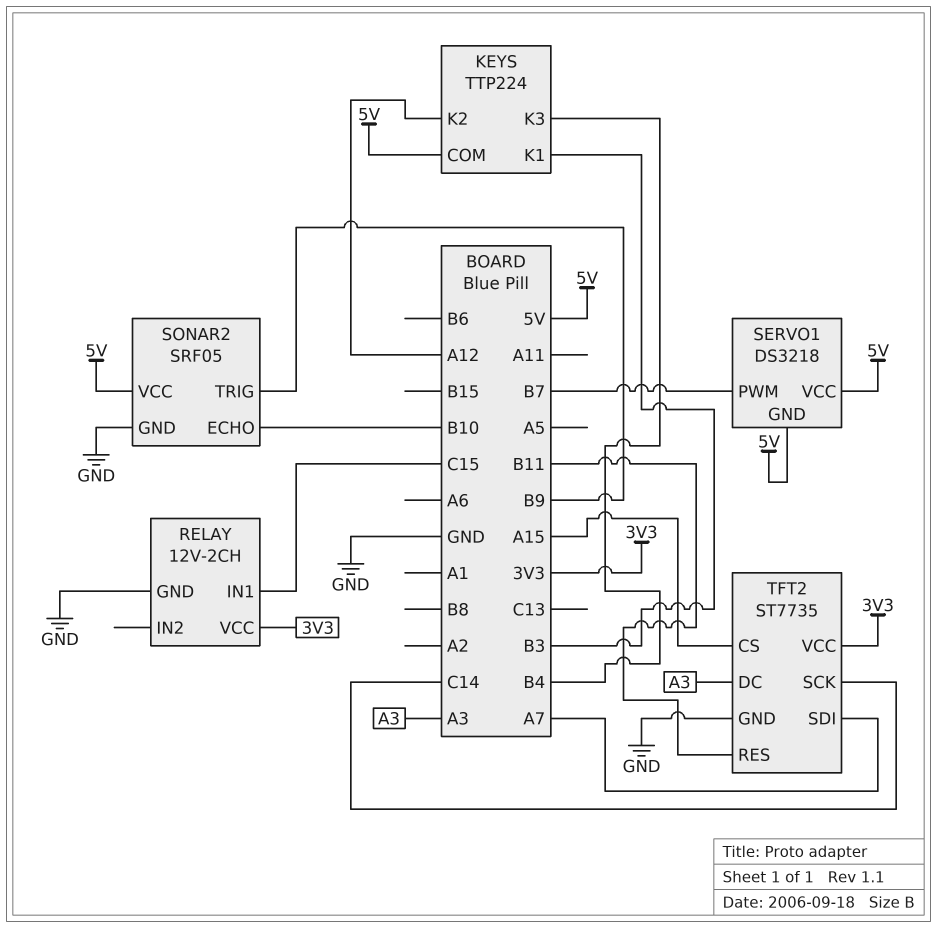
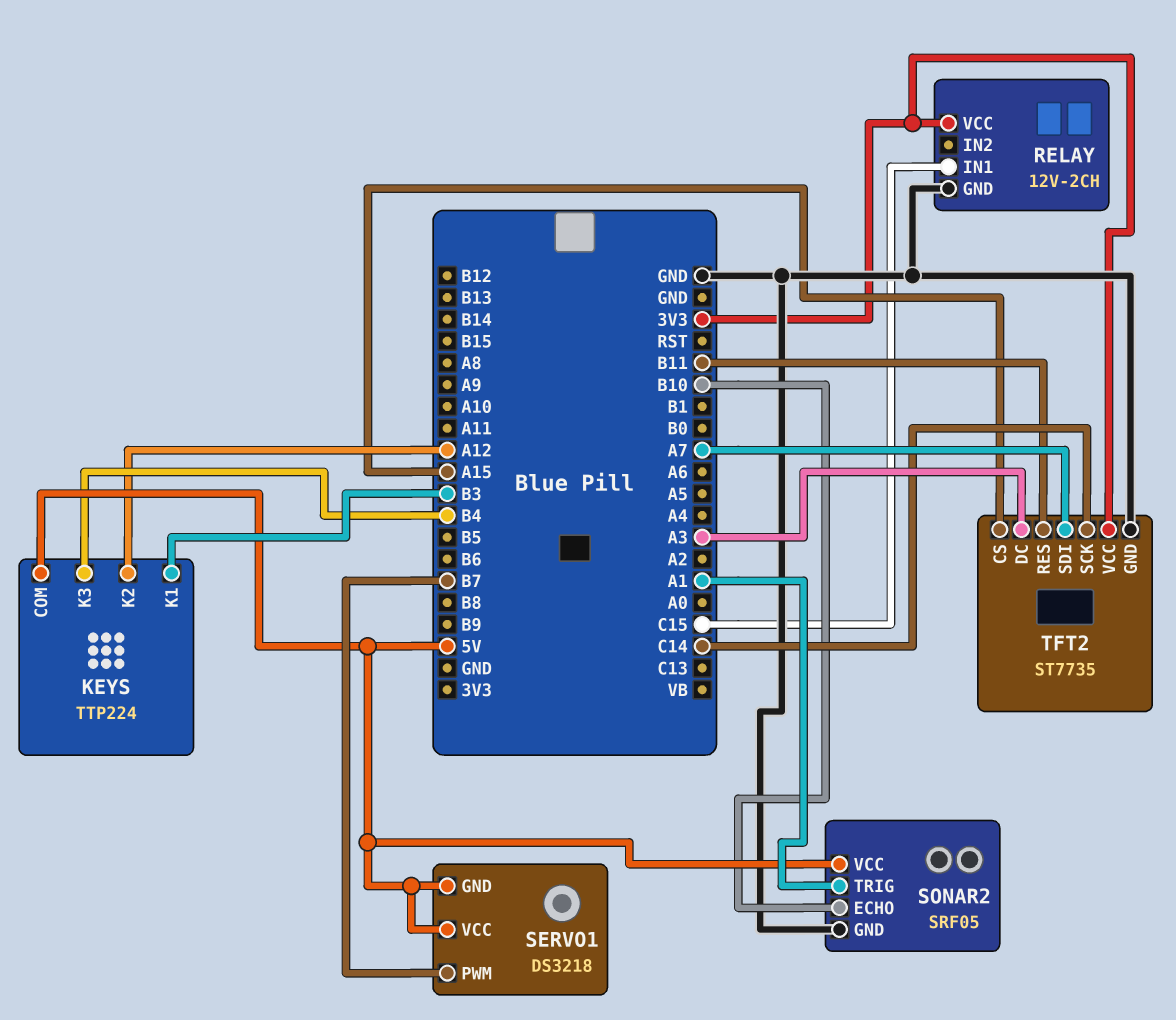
SONAR2 pin TRIG: B9 -> A1

